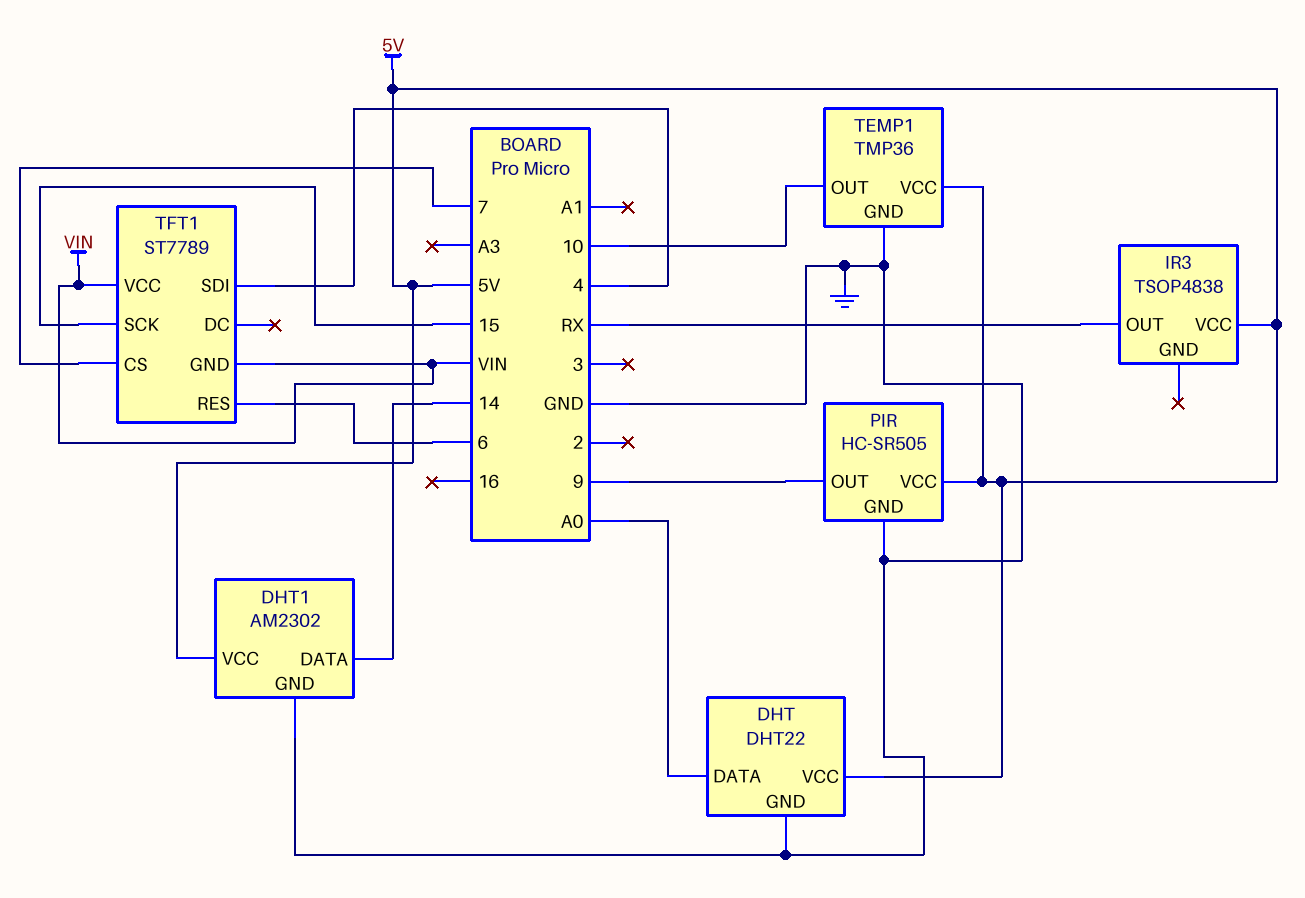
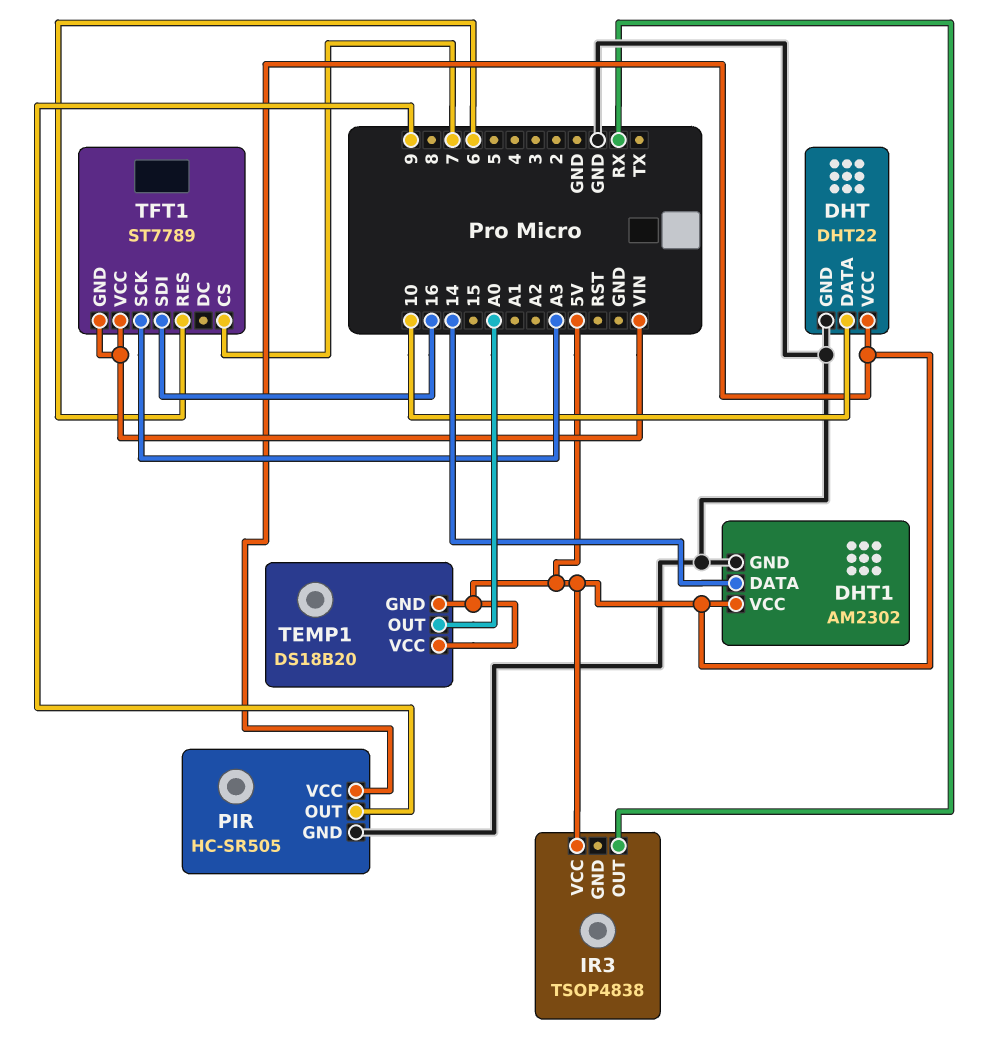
DHT pin DATA: A0 -> 10
TEMP1: TMP36 -> DS18B20
TEMP1 pin GND: GND -> 5V
TEMP1 pin OUT: 10 -> A0
TFT1 pin SCK: 15 -> A3
TFT1 pin SDI: 4 -> 16

